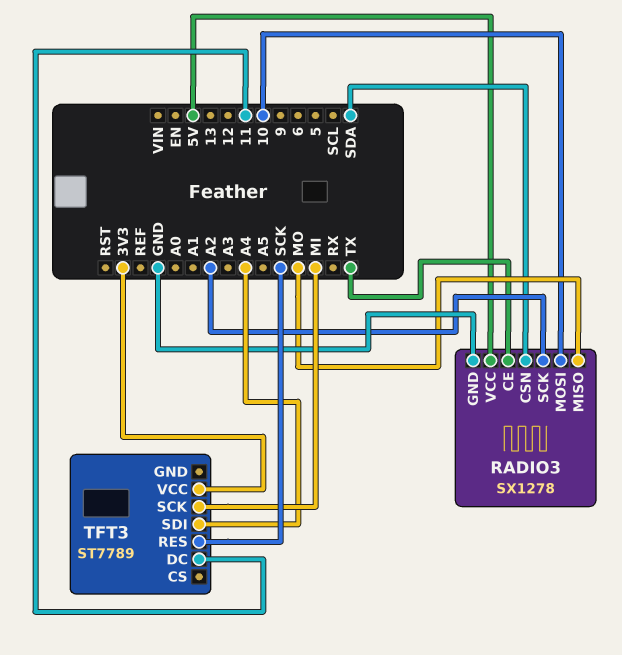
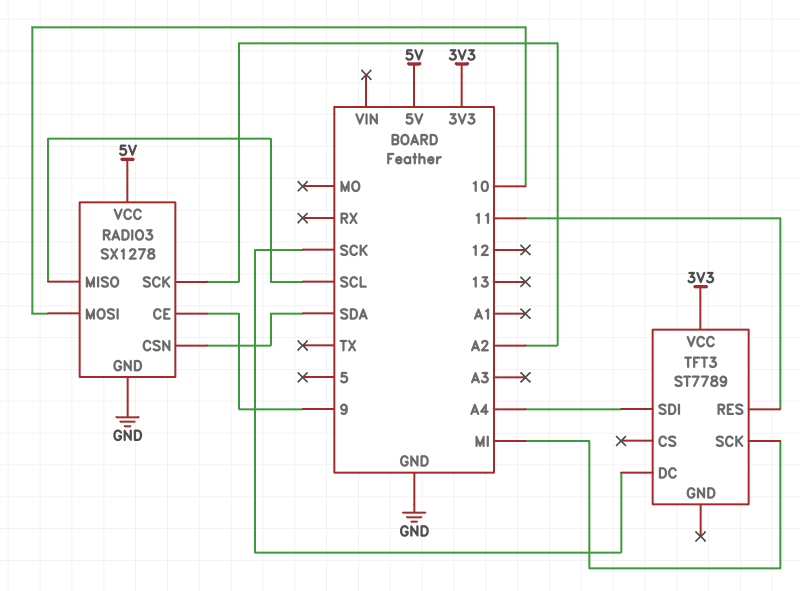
RADIO3 pin CE: TX -> 9
RADIO3 pin MISO: MO -> SCL
TFT3 pin DC: 11 -> SCK
TFT3 pin RES: SCK -> 11

